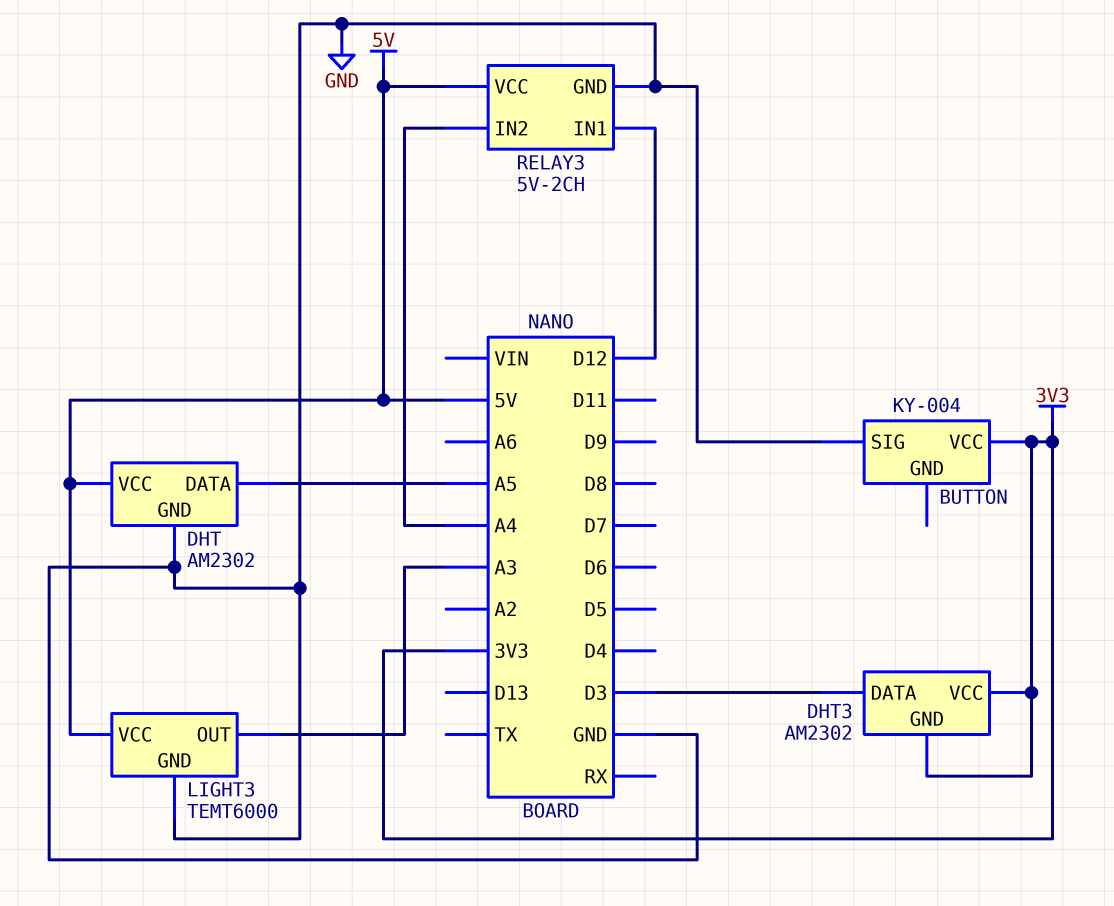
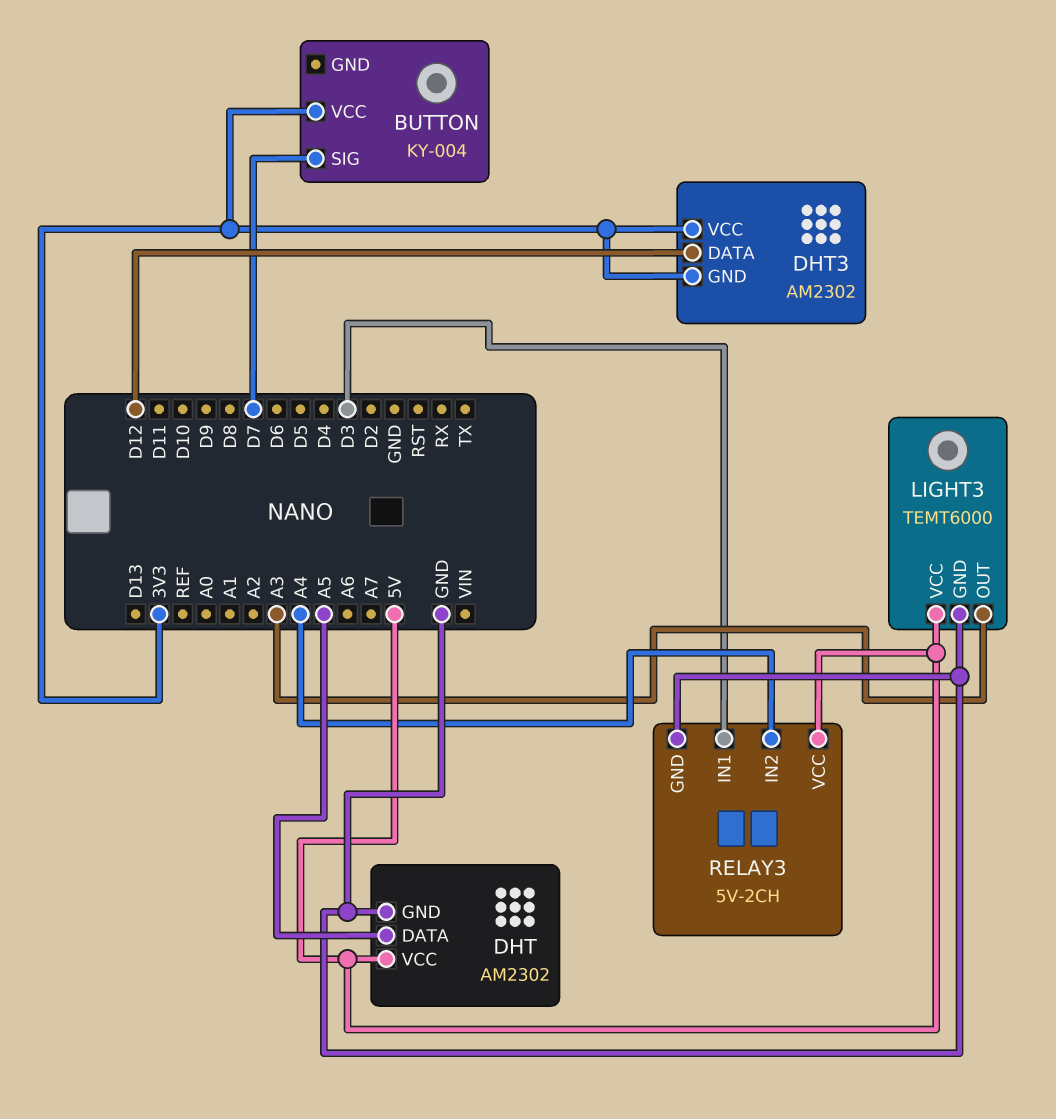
BUTTON pin SIG: GND -> D7
DHT3 pin DATA: D3 -> D12
RELAY3 pin IN1: D12 -> D3

